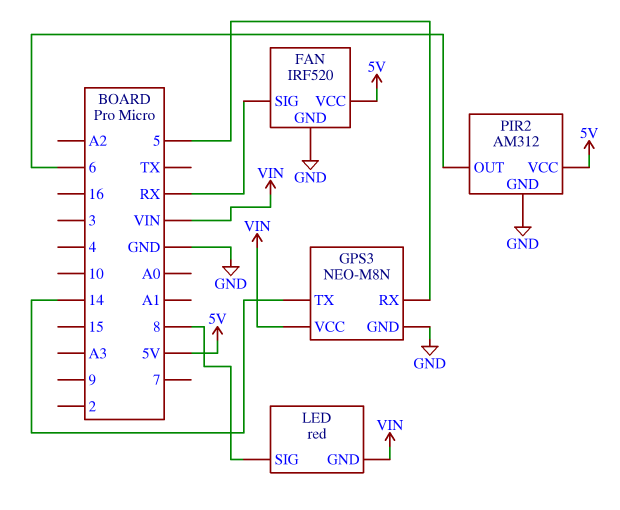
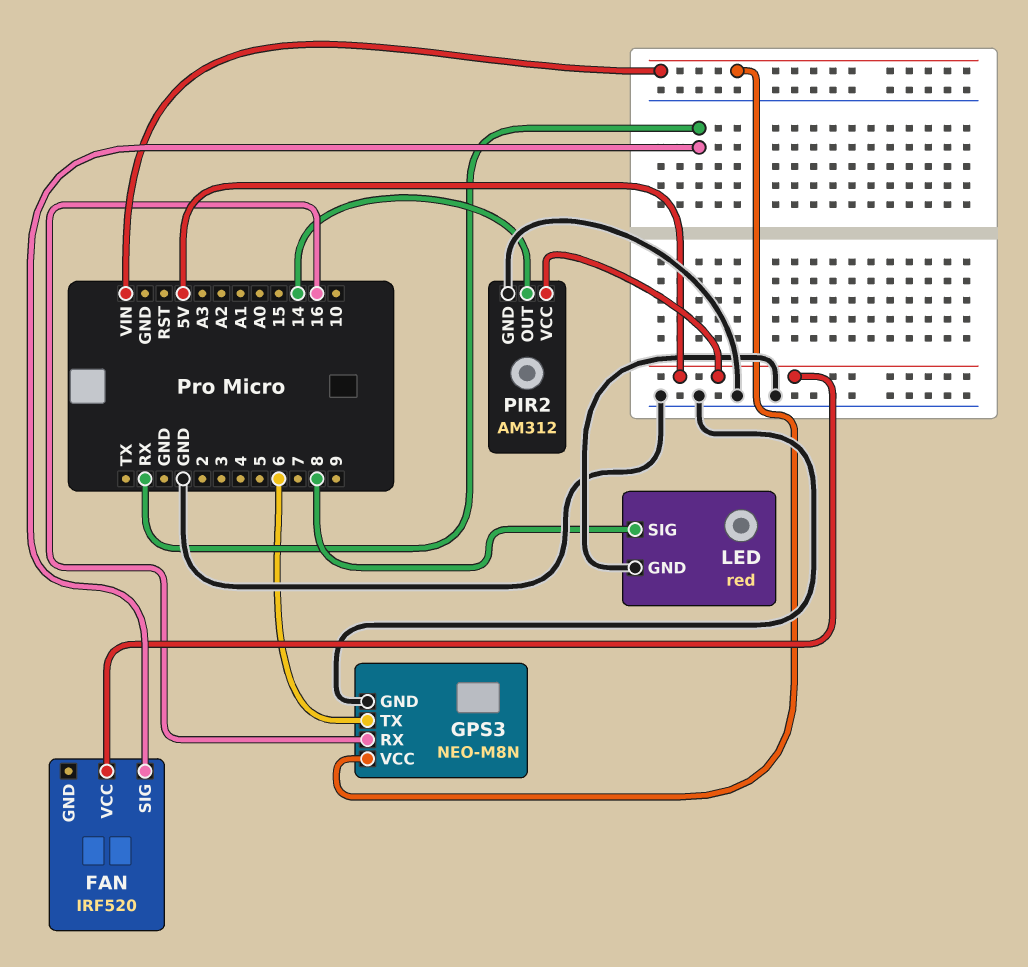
FAN pin GND: GND -> none
GPS3 pin RX: 5 -> 16
GPS3 pin TX: 14 -> 6
LED pin GND: VIN -> GND
PIR2 pin OUT: 6 -> 14

